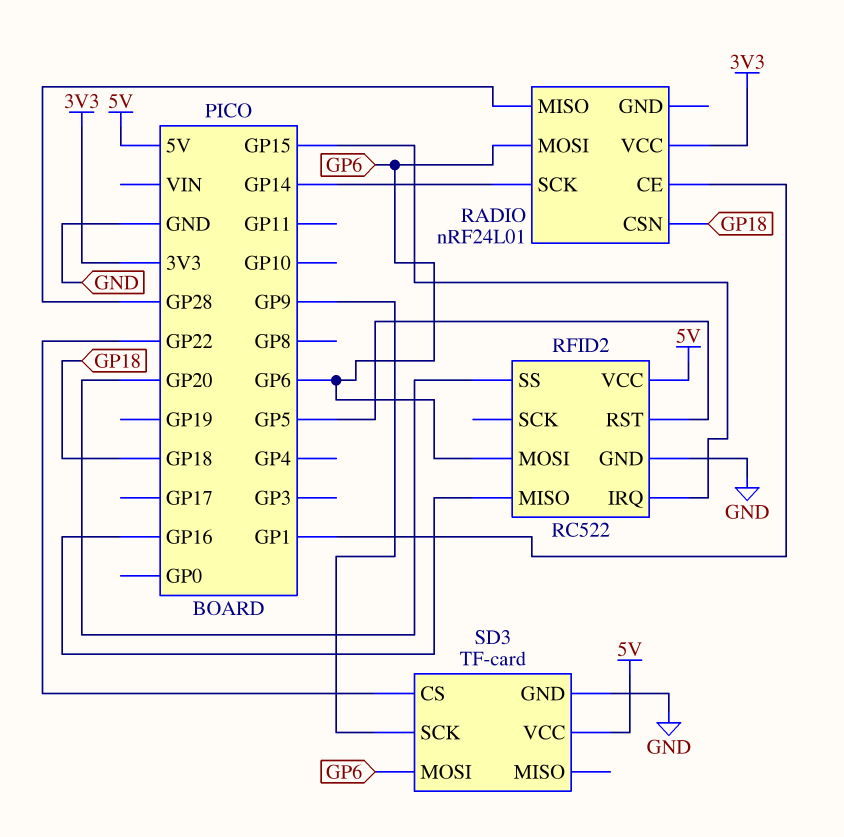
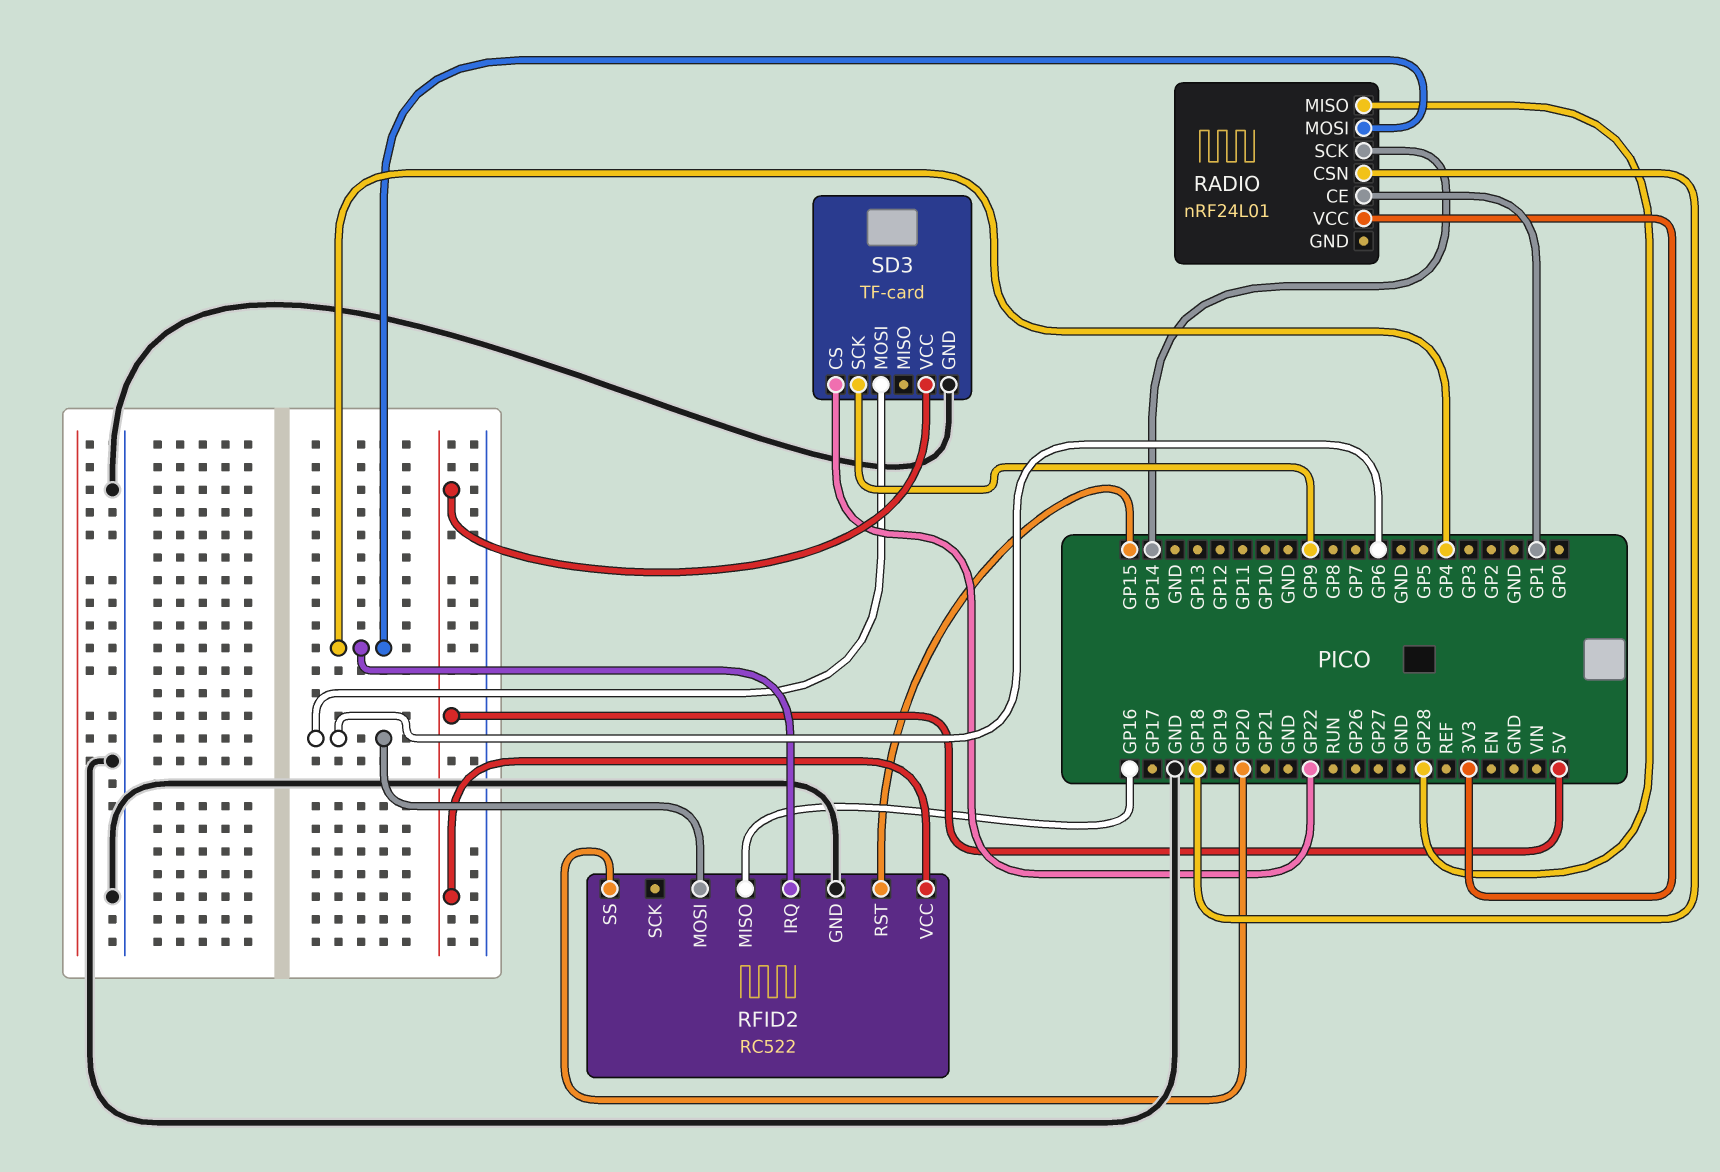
RADIO pin MOSI: GP6 -> GP4
RFID2 pin IRQ: GP15 -> GP4
RFID2 pin RST: GP5 -> GP15

